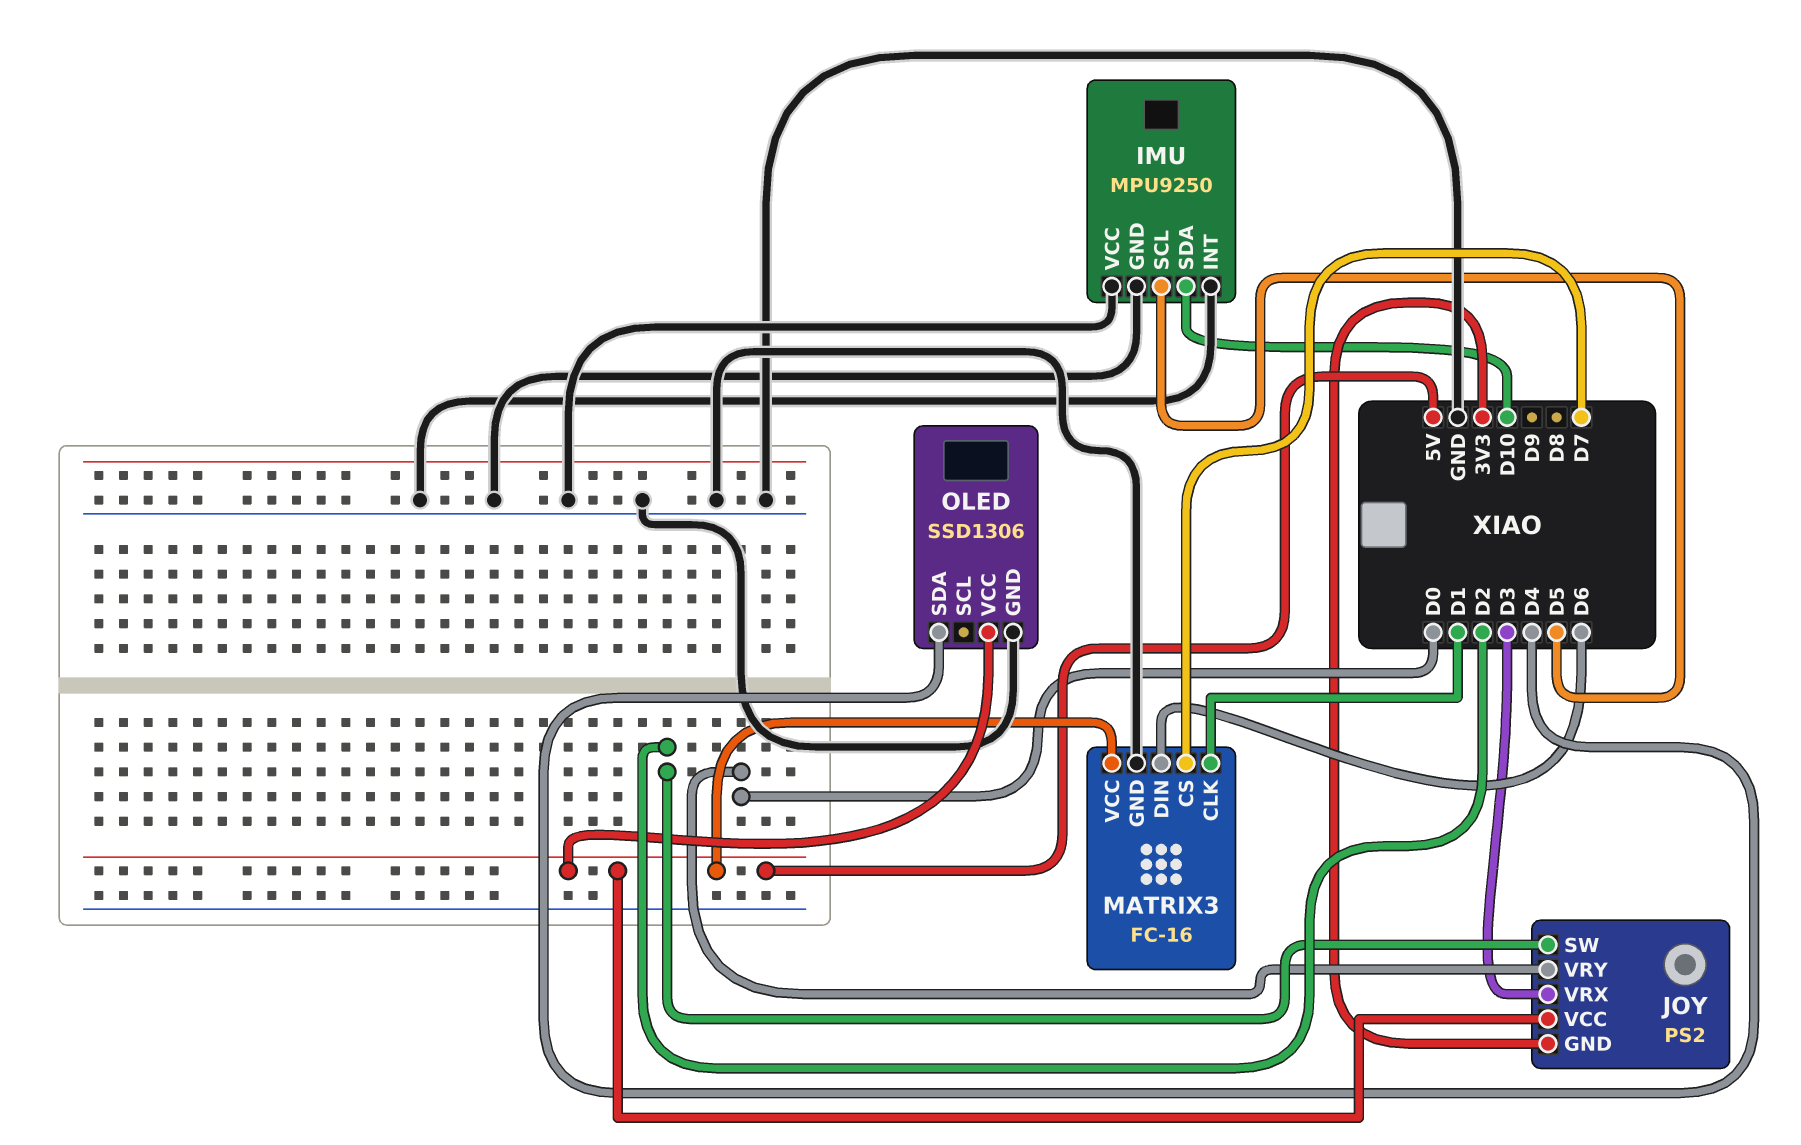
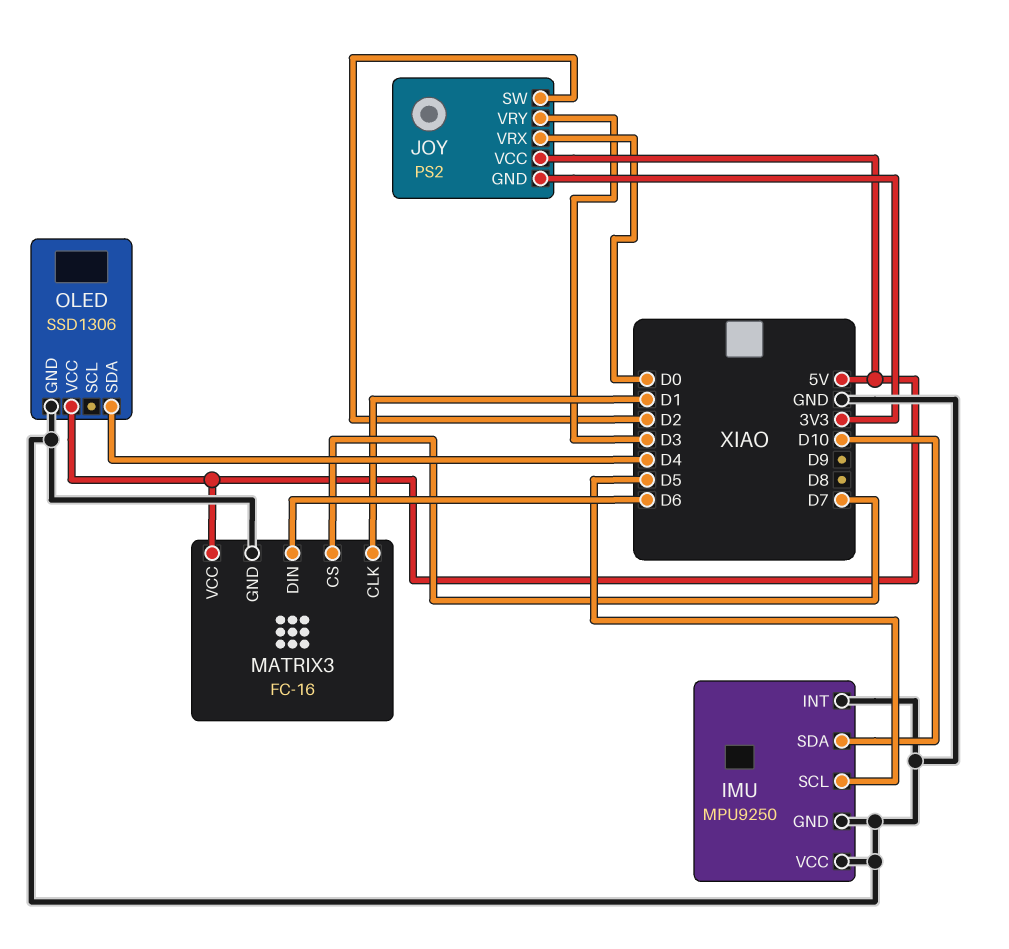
JOY pin VRX: D3 -> D0
JOY pin VRY: D0 -> D3

